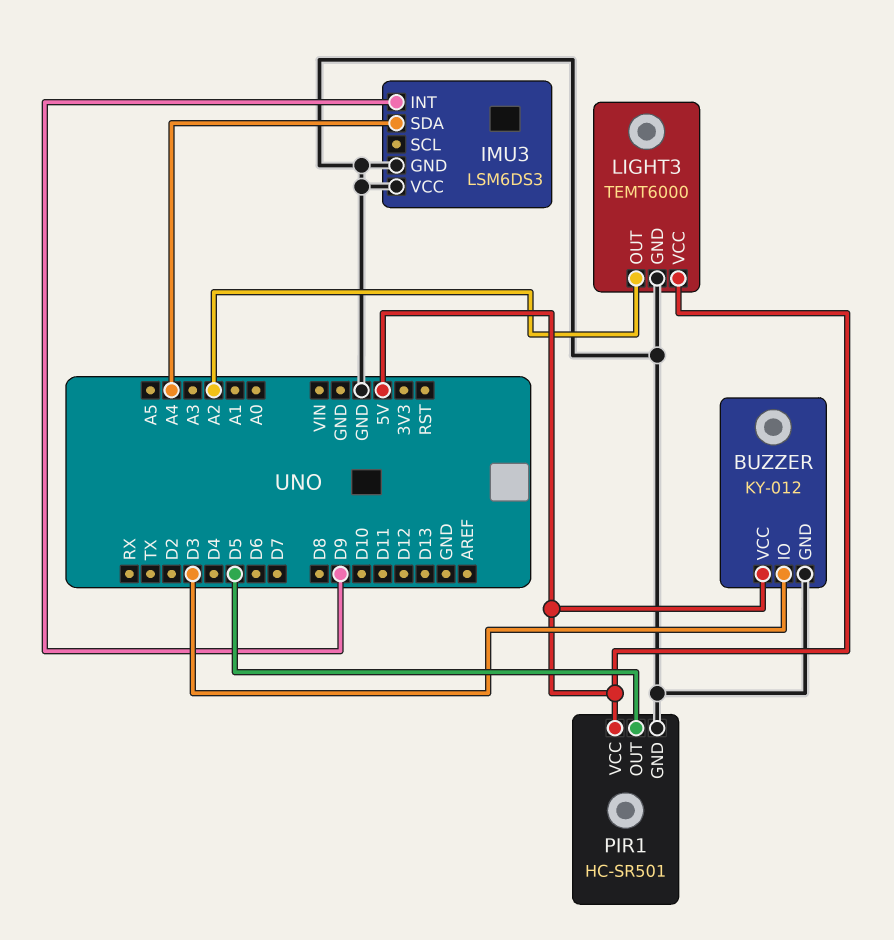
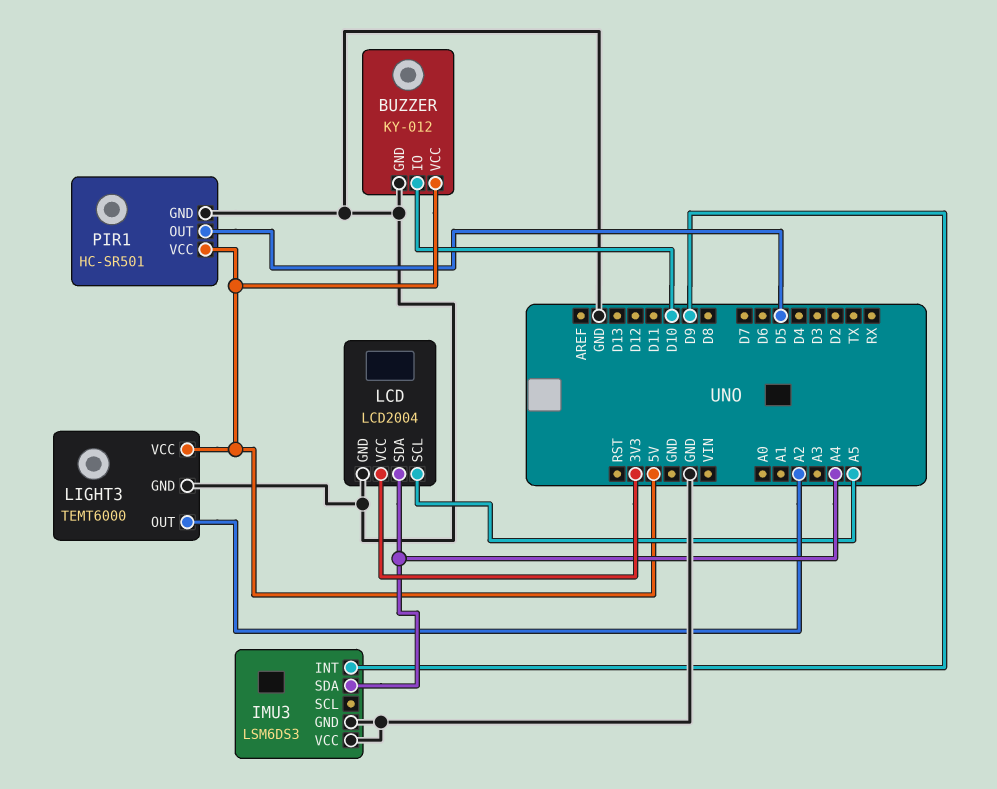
BUZZER pin IO: D3 -> D10
LCD: none -> LCD2004
LCD pin GND: none -> GND
LCD pin SCL: none -> A5
LCD pin SDA: none -> A4
LCD pin VCC: none -> 3V3

